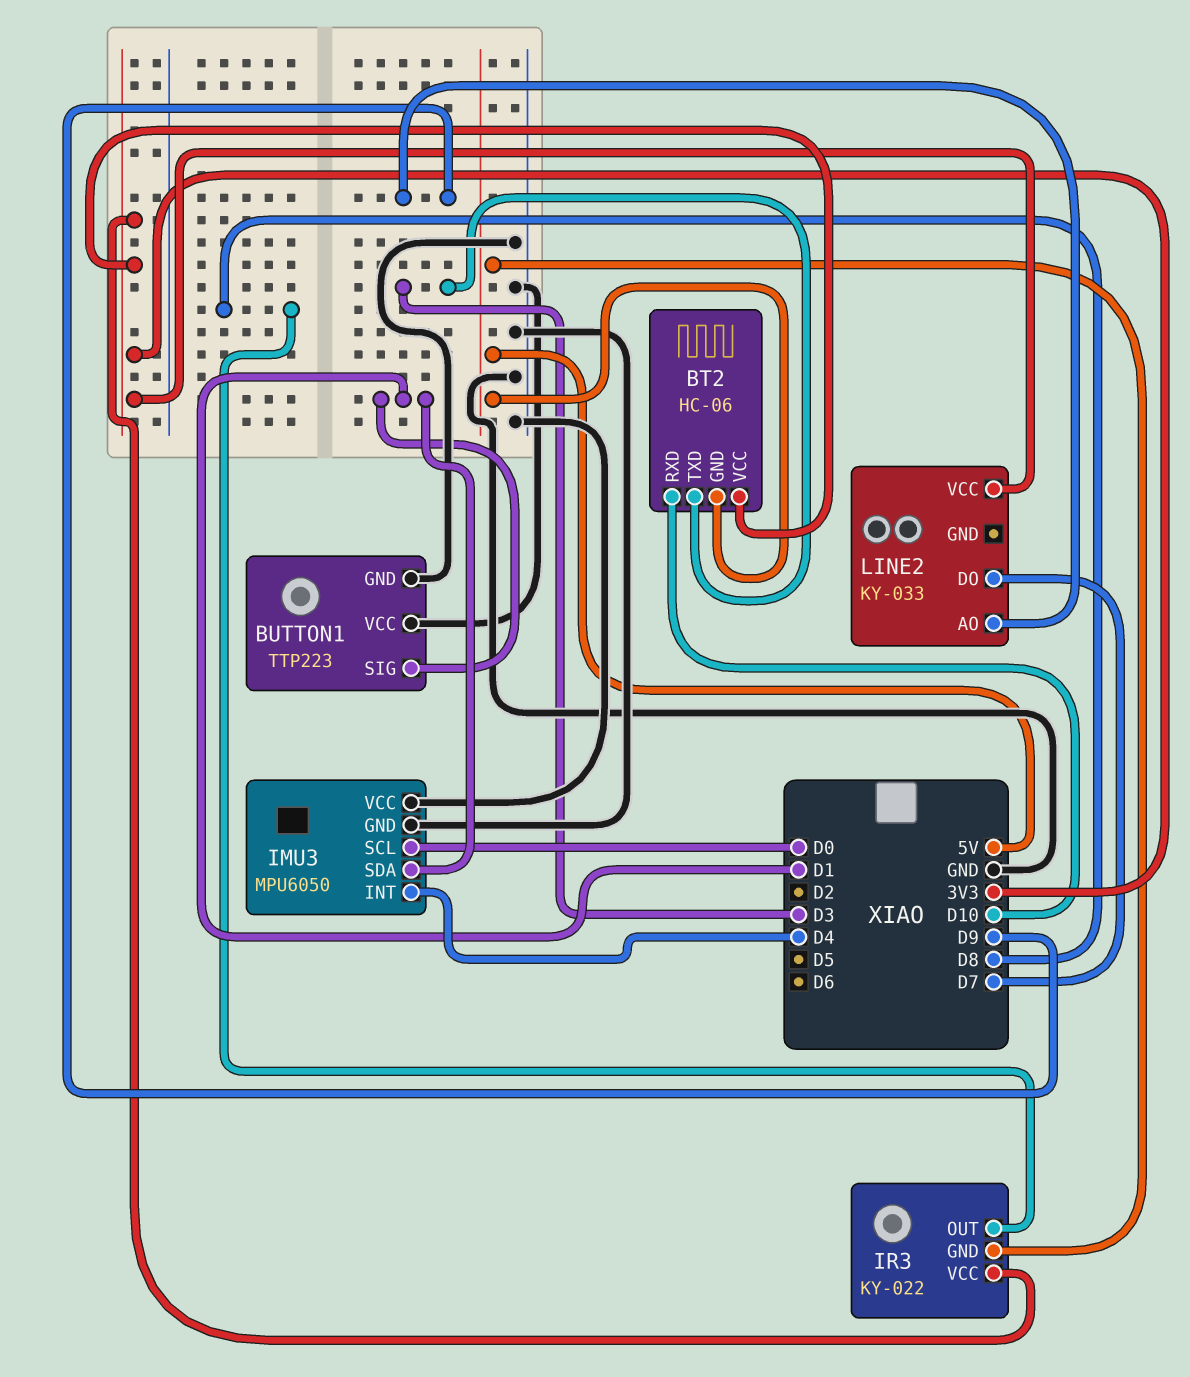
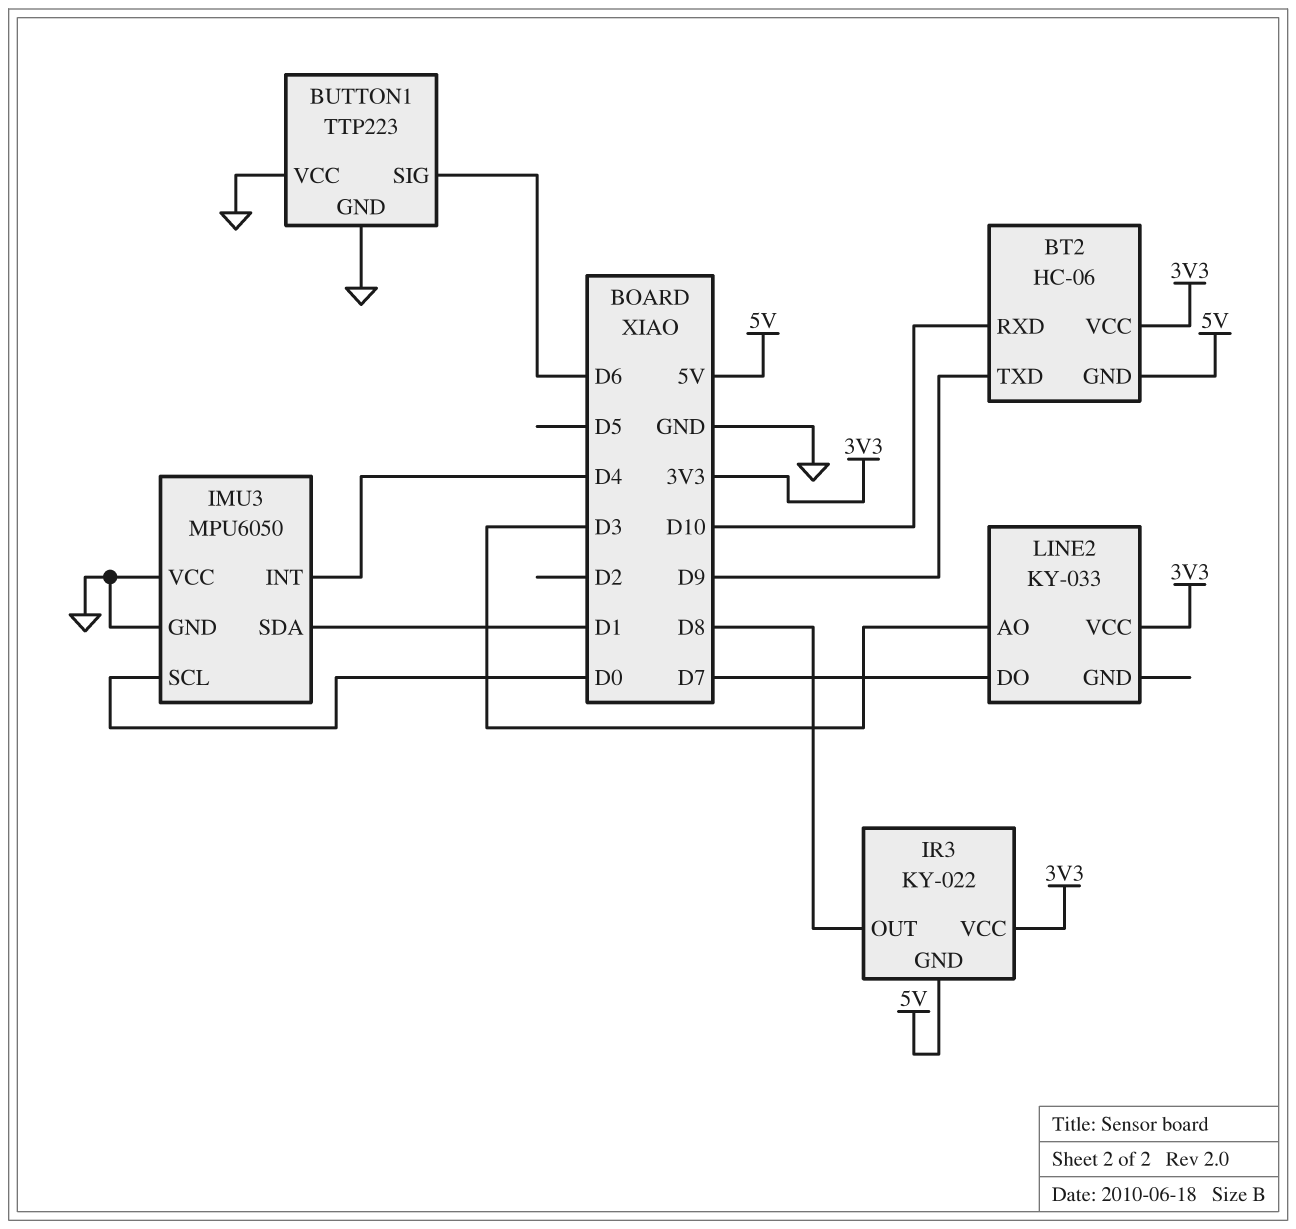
BT2 pin TXD: D3 -> D9
BUTTON1 pin SIG: D1 -> D6
LINE2 pin AO: D9 -> D3

